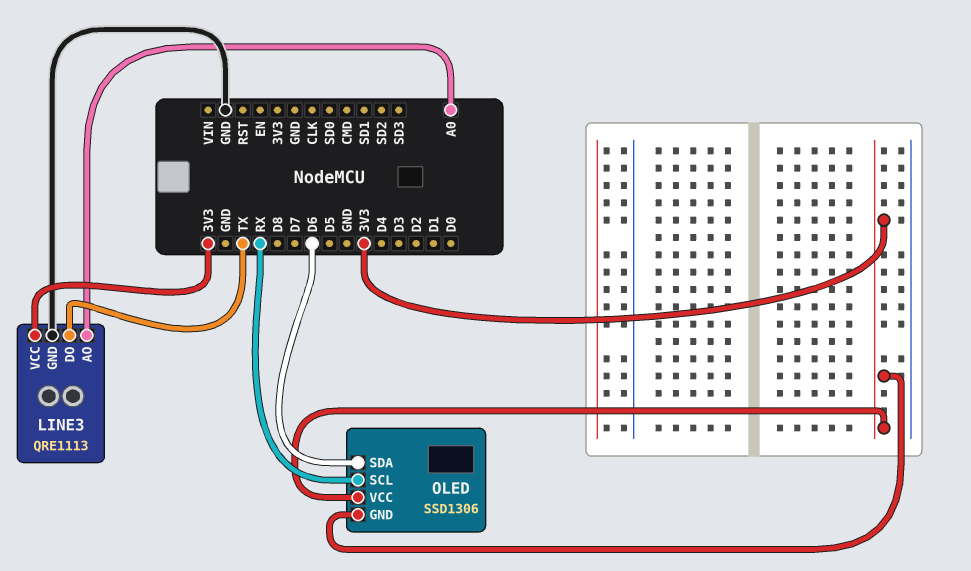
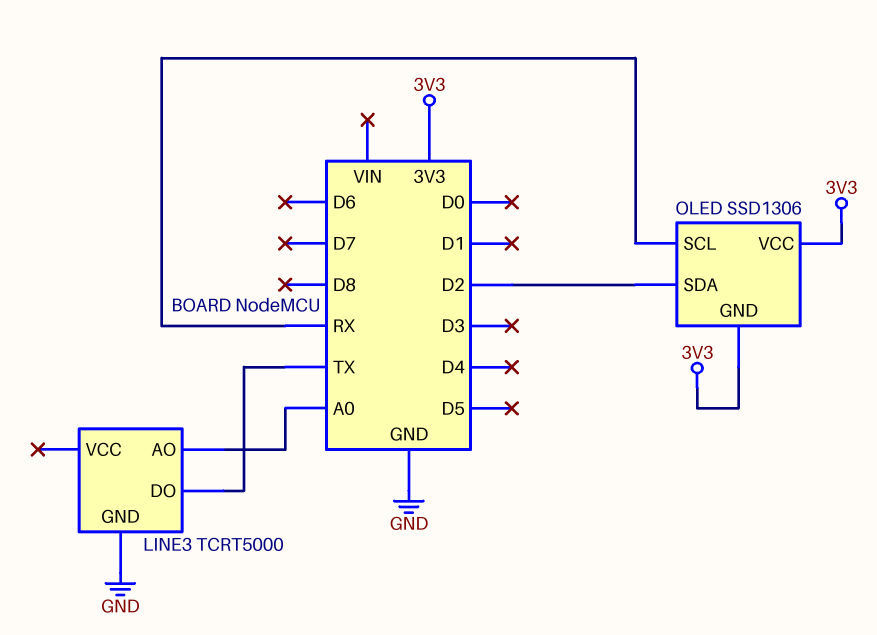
LINE3: QRE1113 -> TCRT5000
LINE3 pin VCC: 3V3 -> none
OLED pin SDA: D6 -> D2

